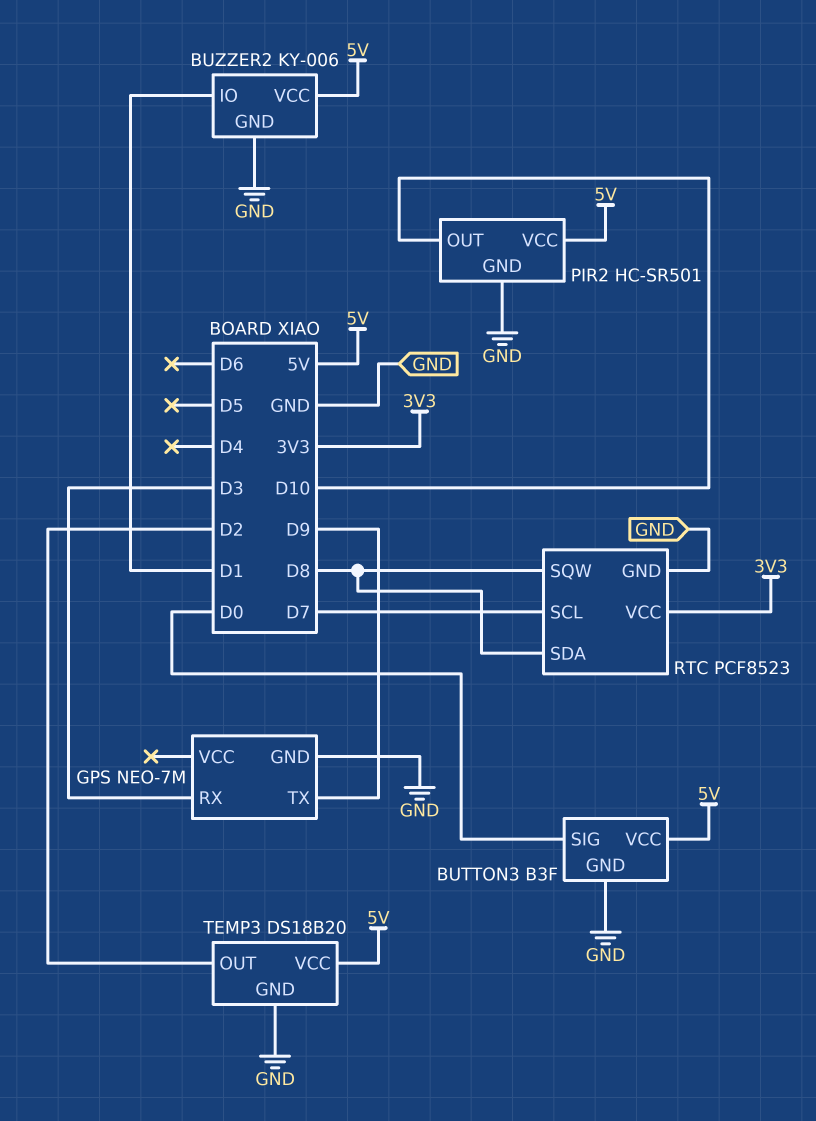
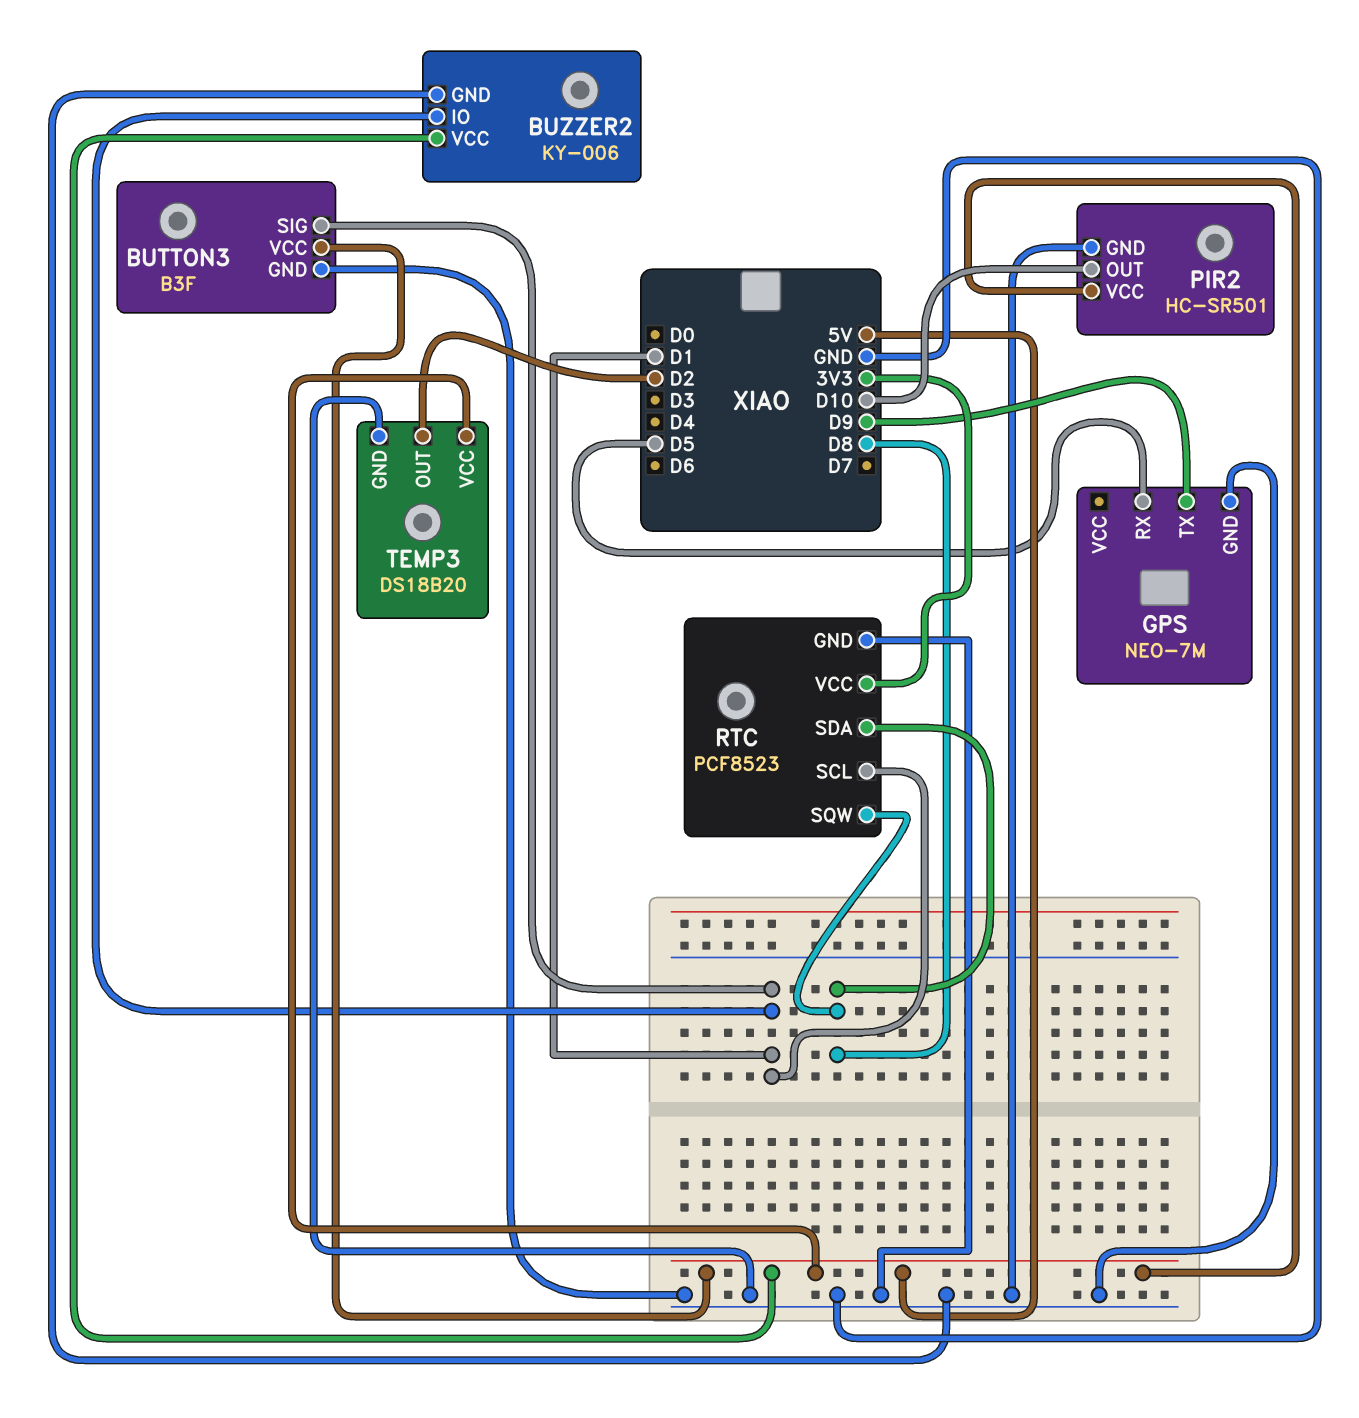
BUTTON3 pin SIG: D0 -> D1
GPS pin RX: D3 -> D5
RTC pin SCL: D7 -> D1

